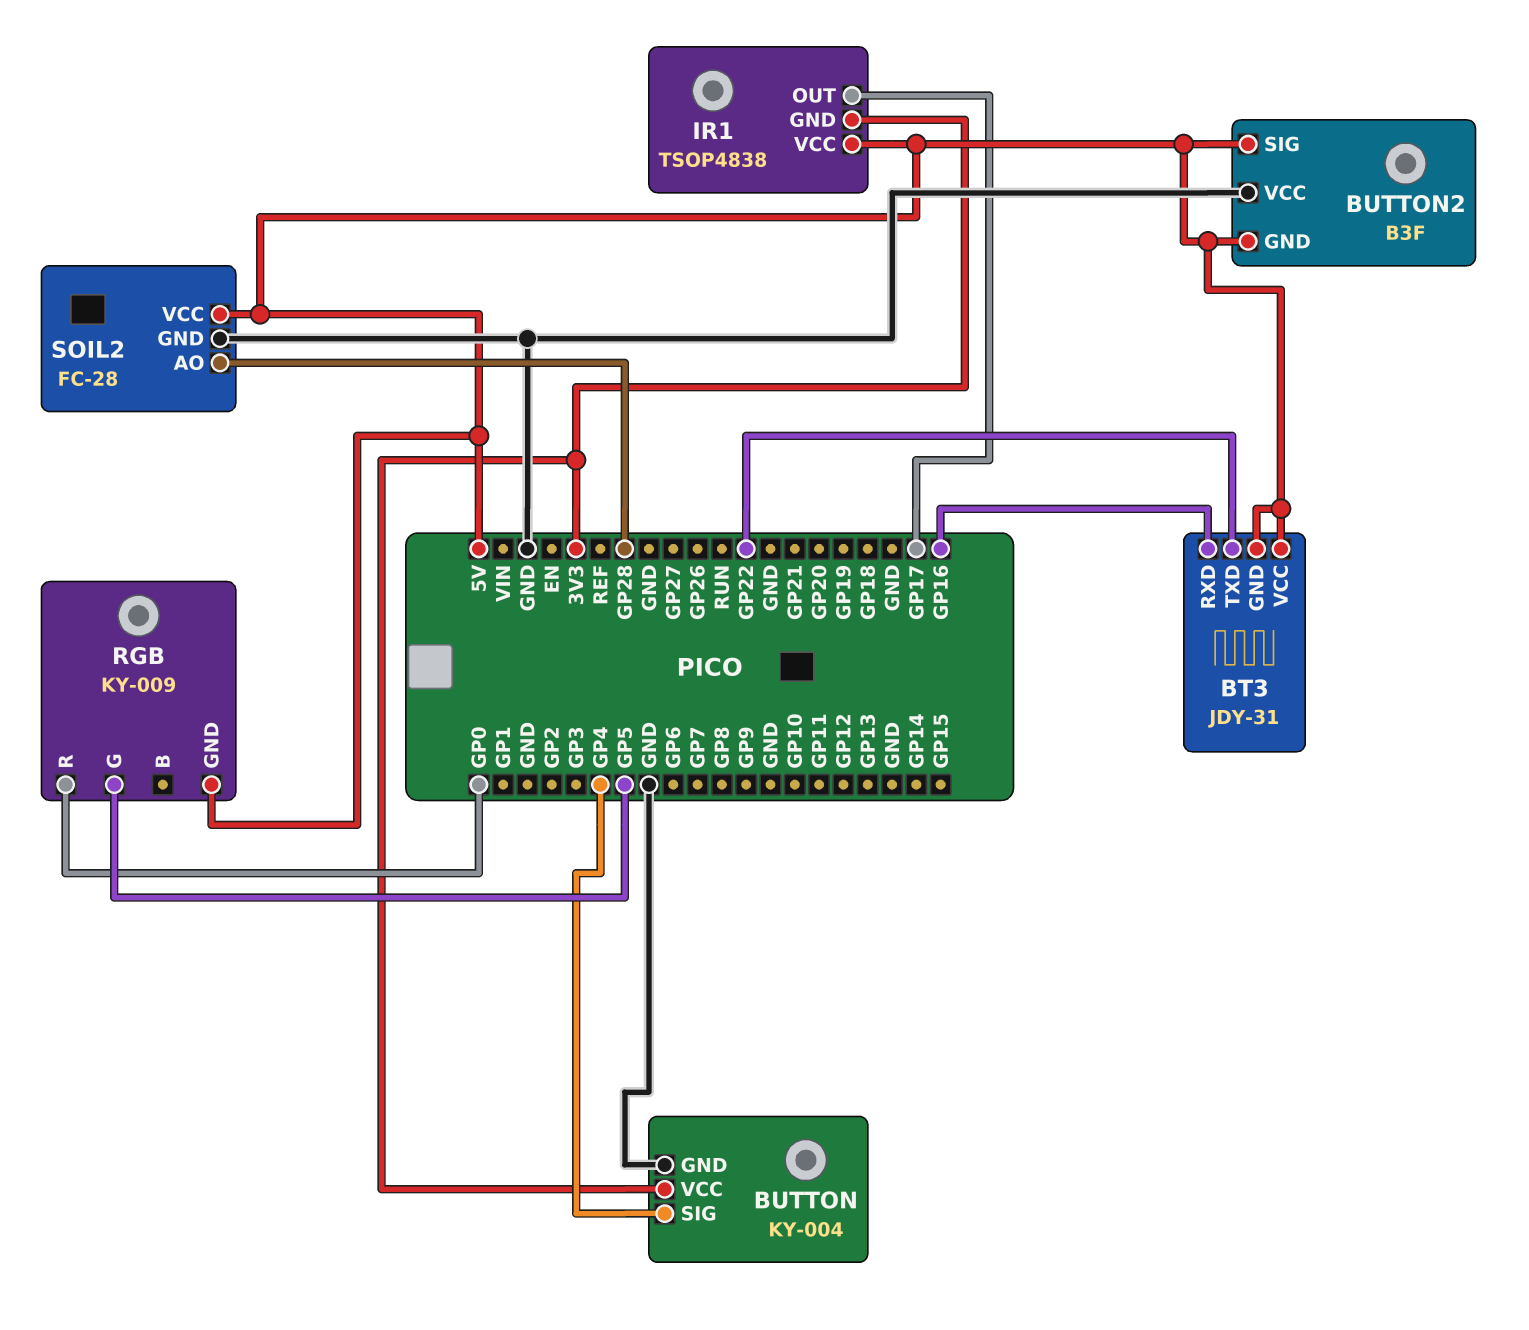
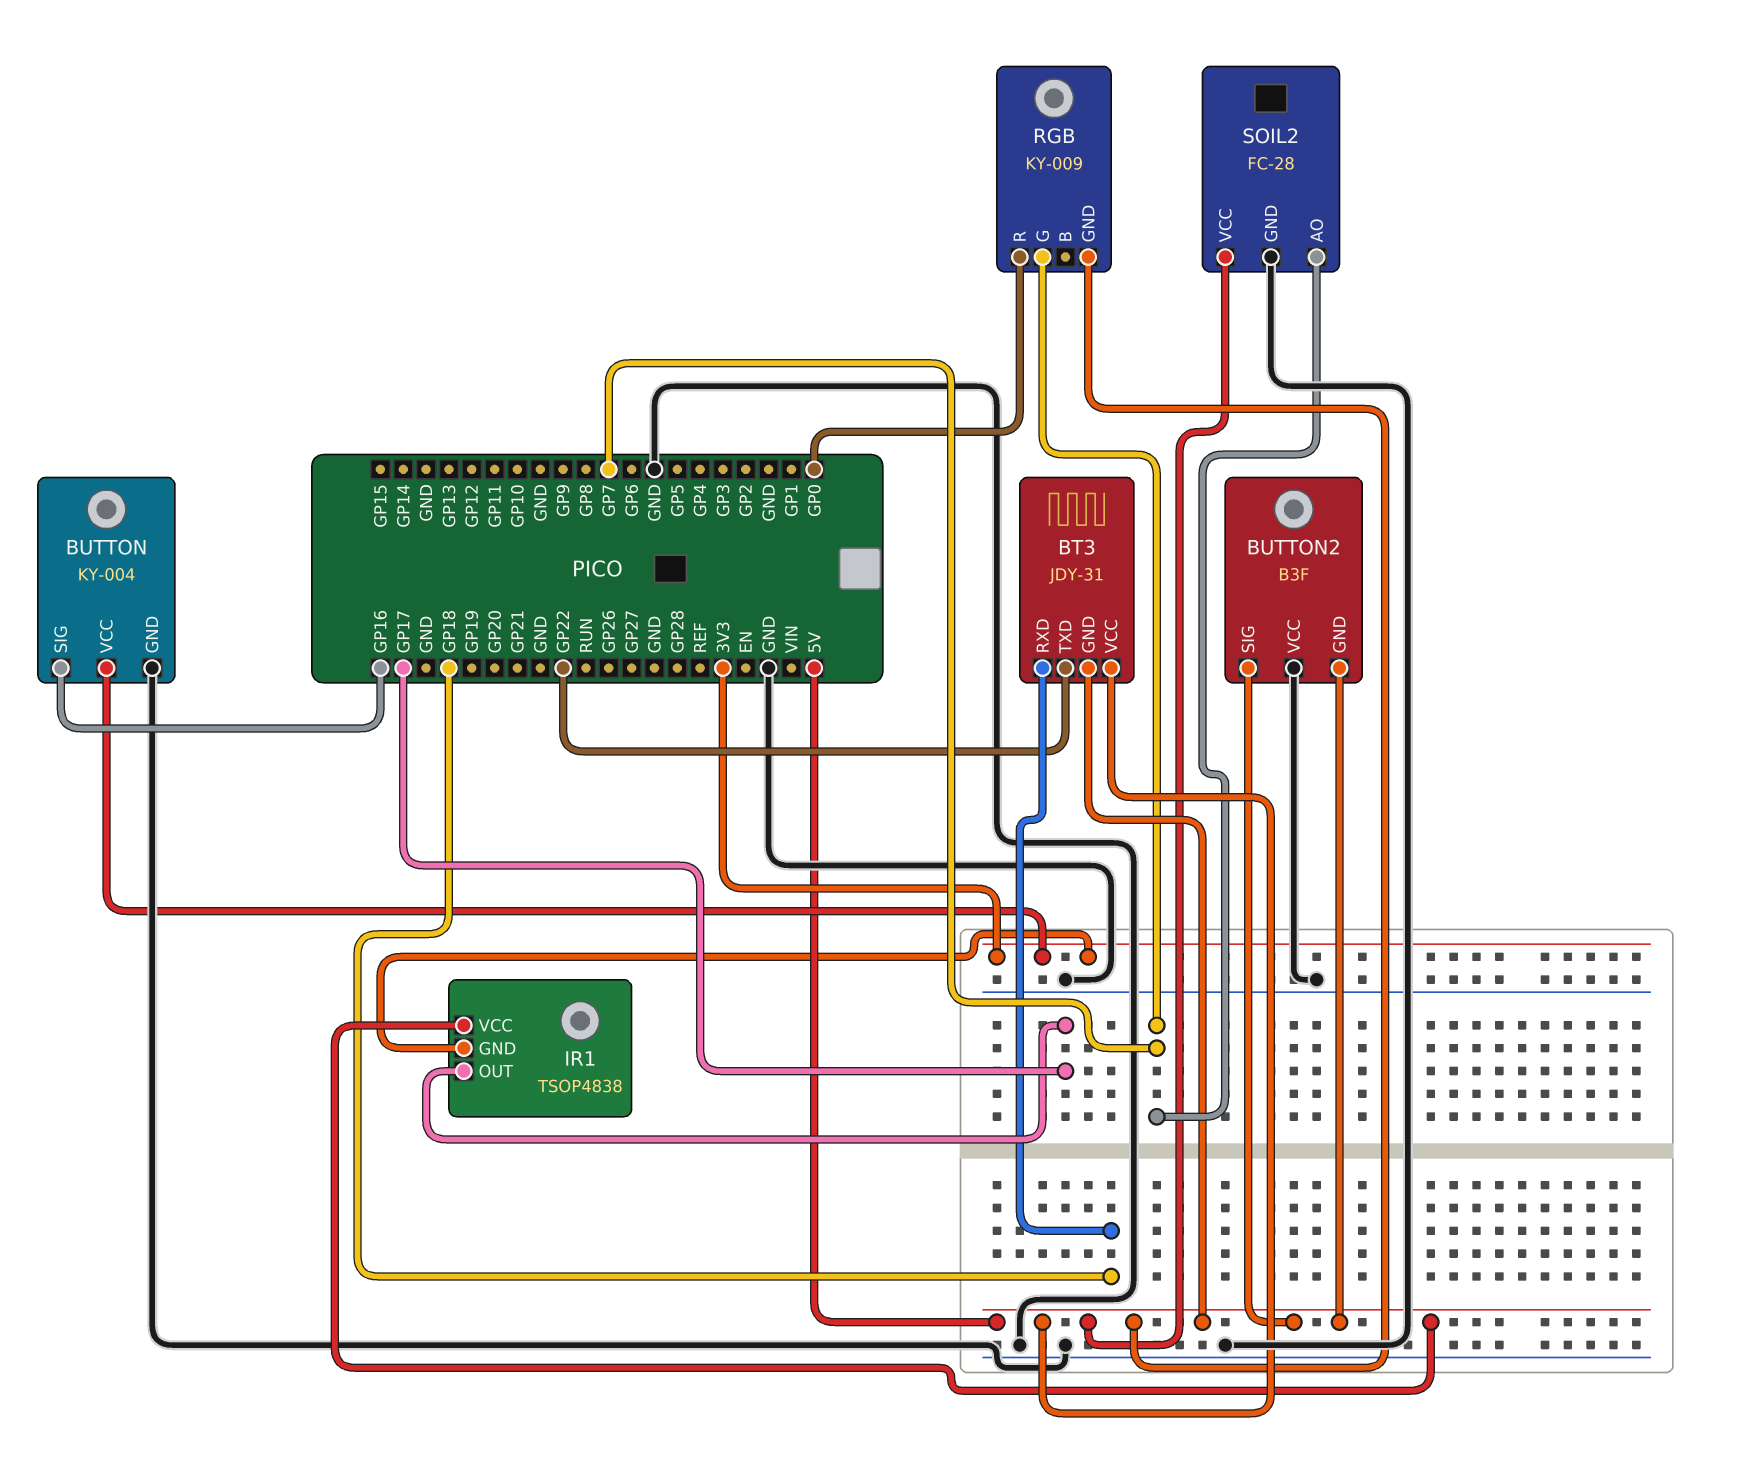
BT3 pin RXD: GP16 -> GP18
BUTTON pin SIG: GP4 -> GP16
RGB pin G: GP5 -> GP7
SOIL2 pin AO: GP28 -> GP7

